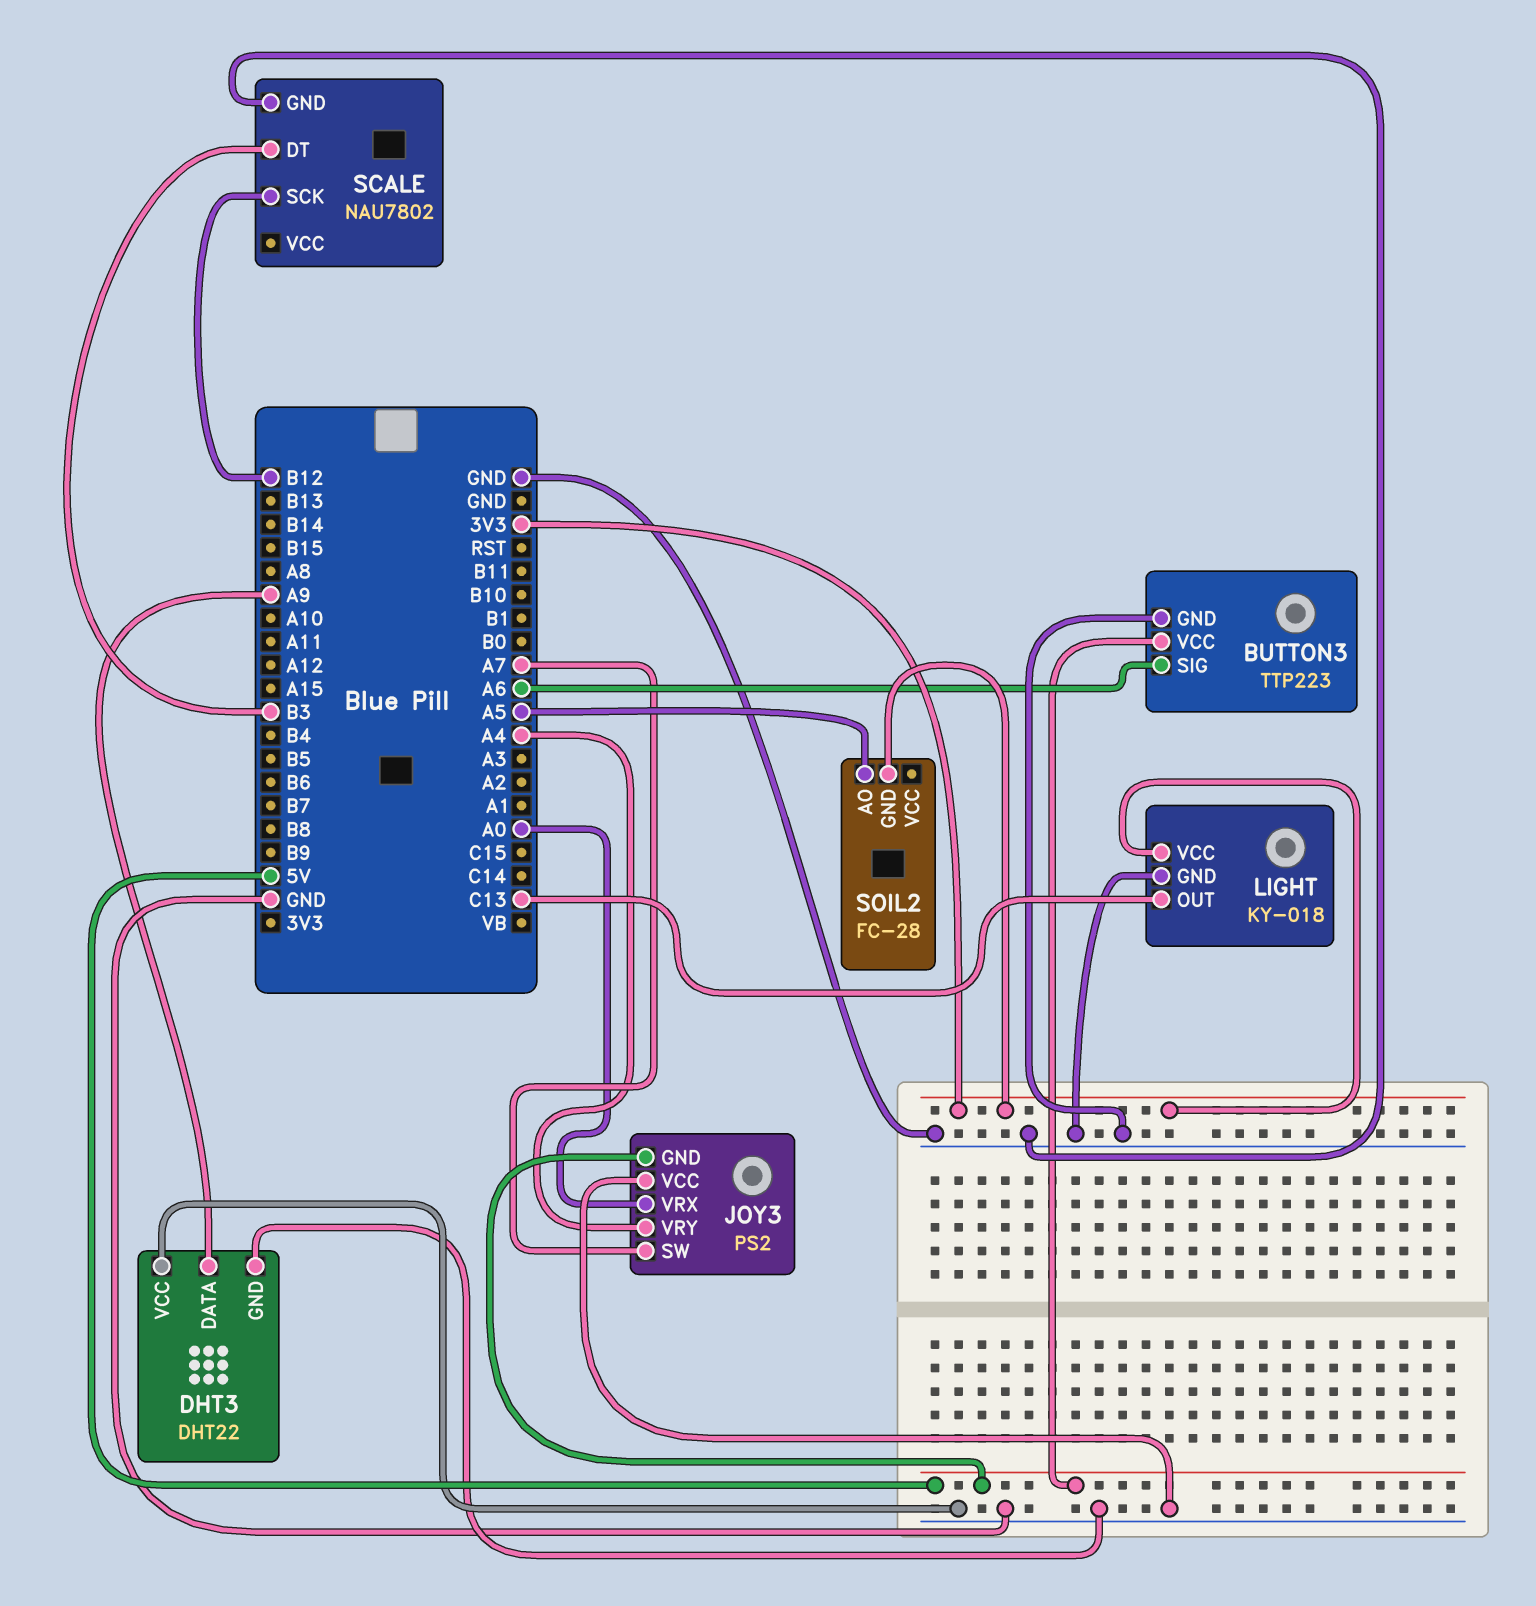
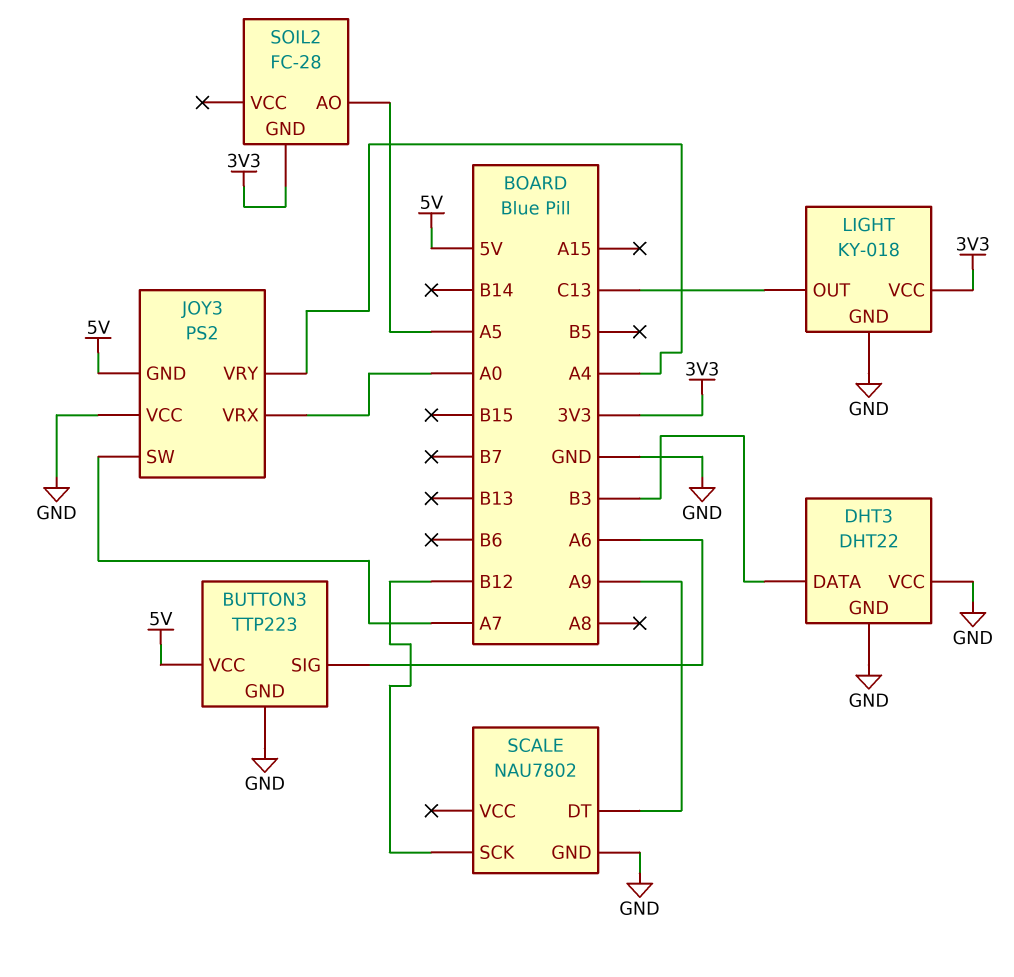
DHT3 pin DATA: A9 -> B3
SCALE pin DT: B3 -> A9

